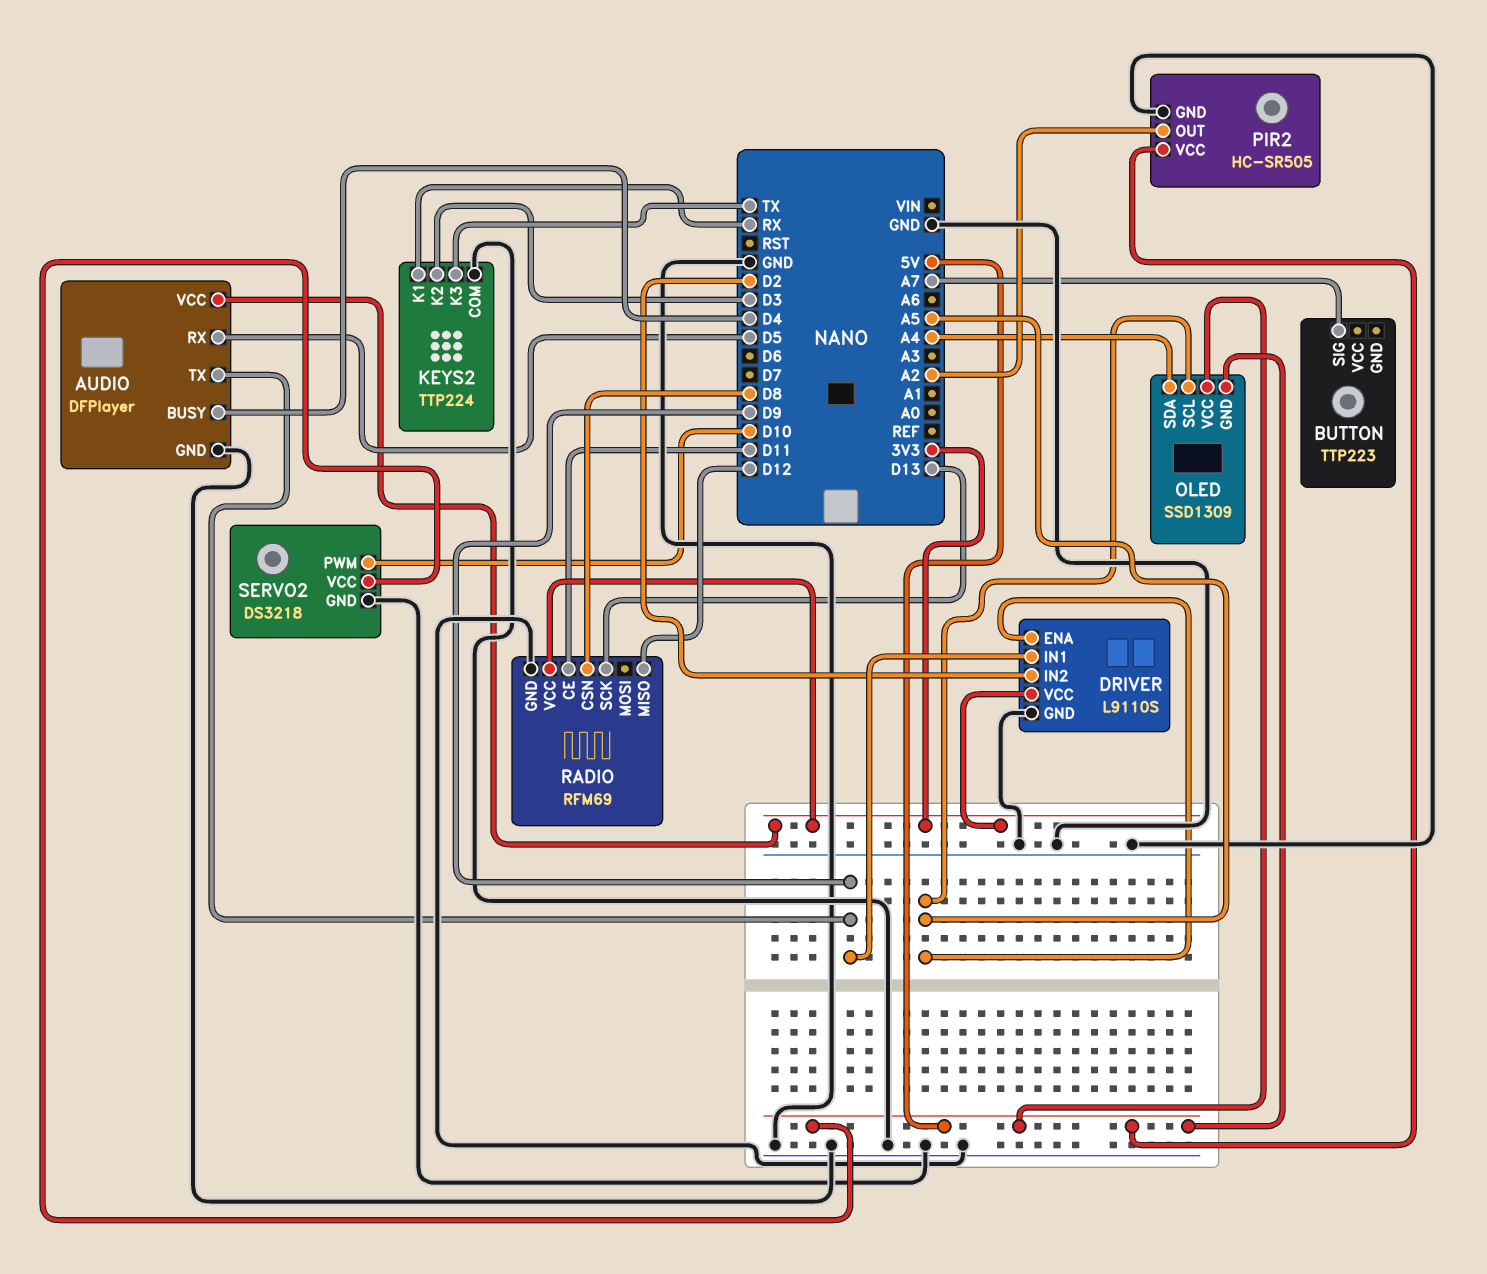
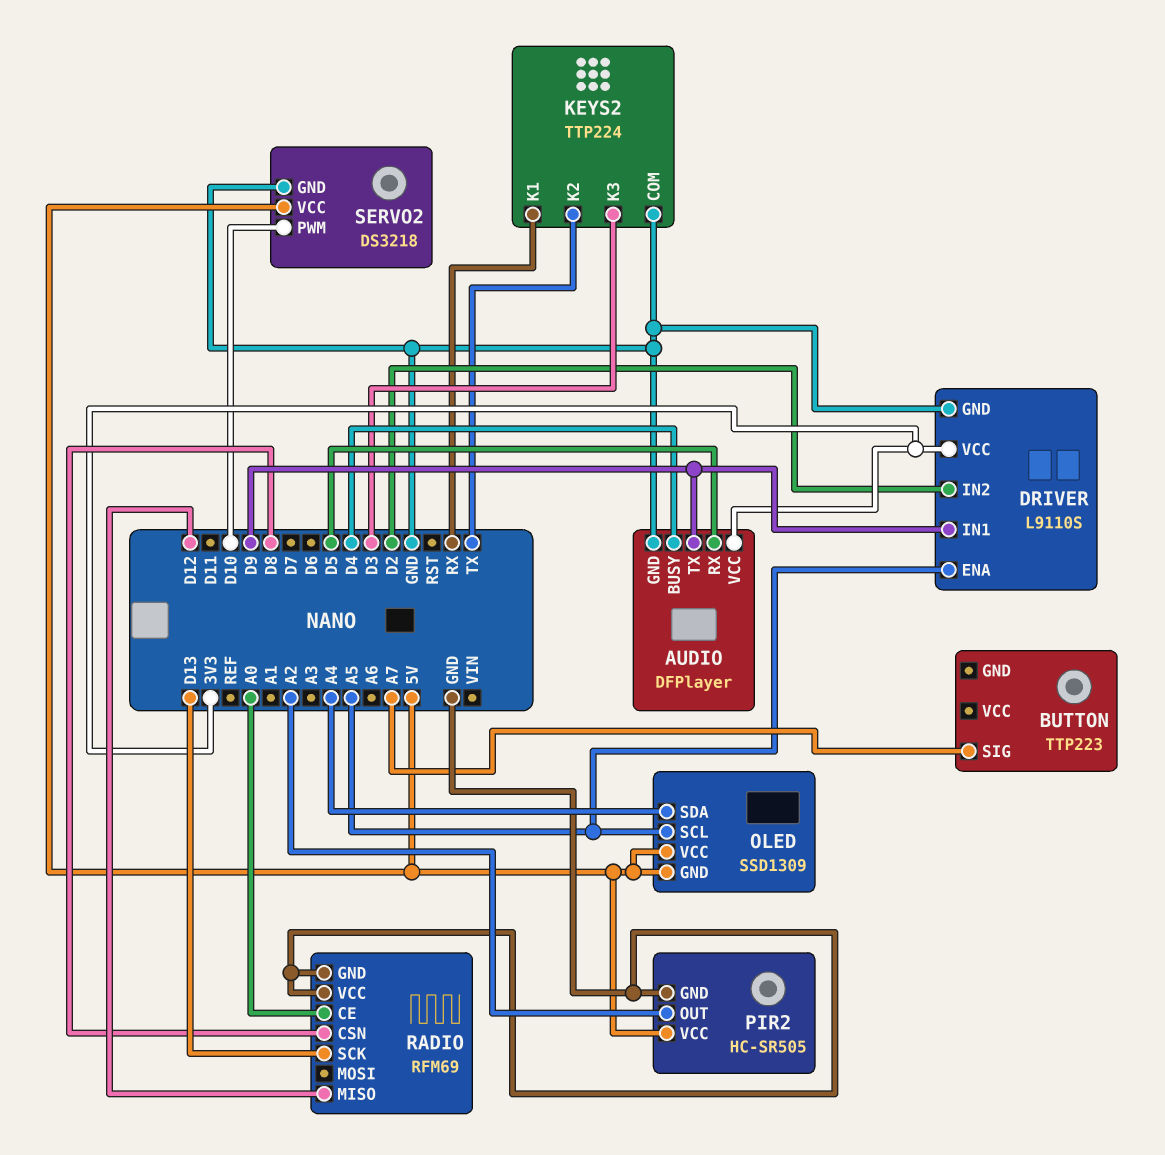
KEYS2 pin K2: D3 -> TX
KEYS2 pin K3: TX -> D3
RADIO pin CE: D11 -> A0
RADIO pin VCC: 3V3 -> GND

